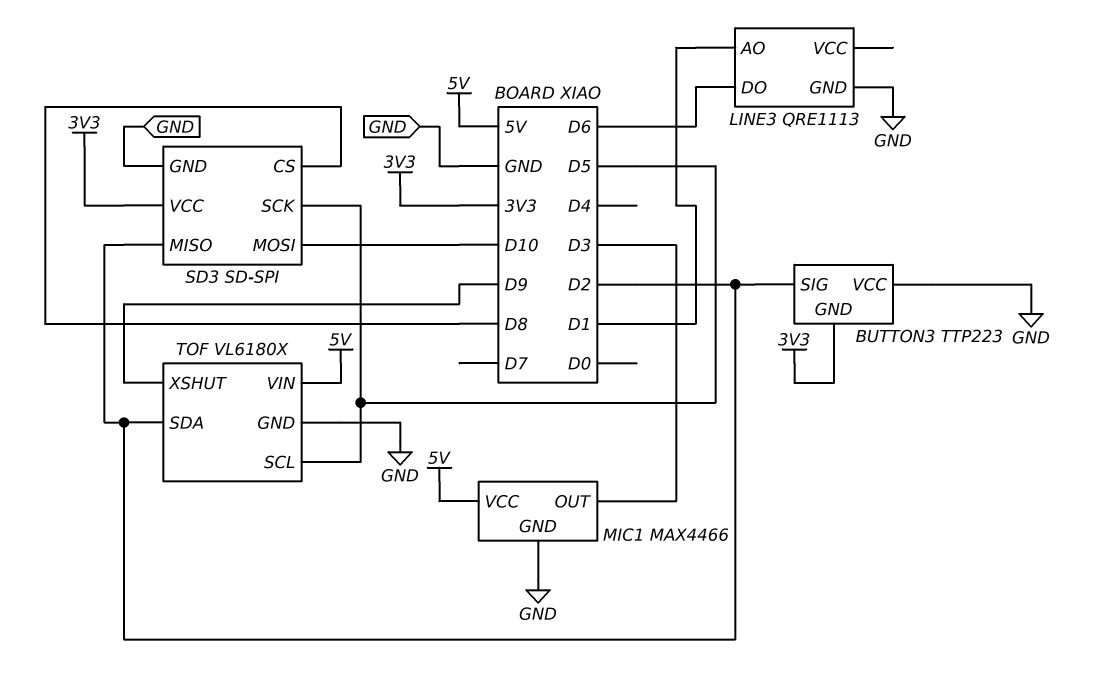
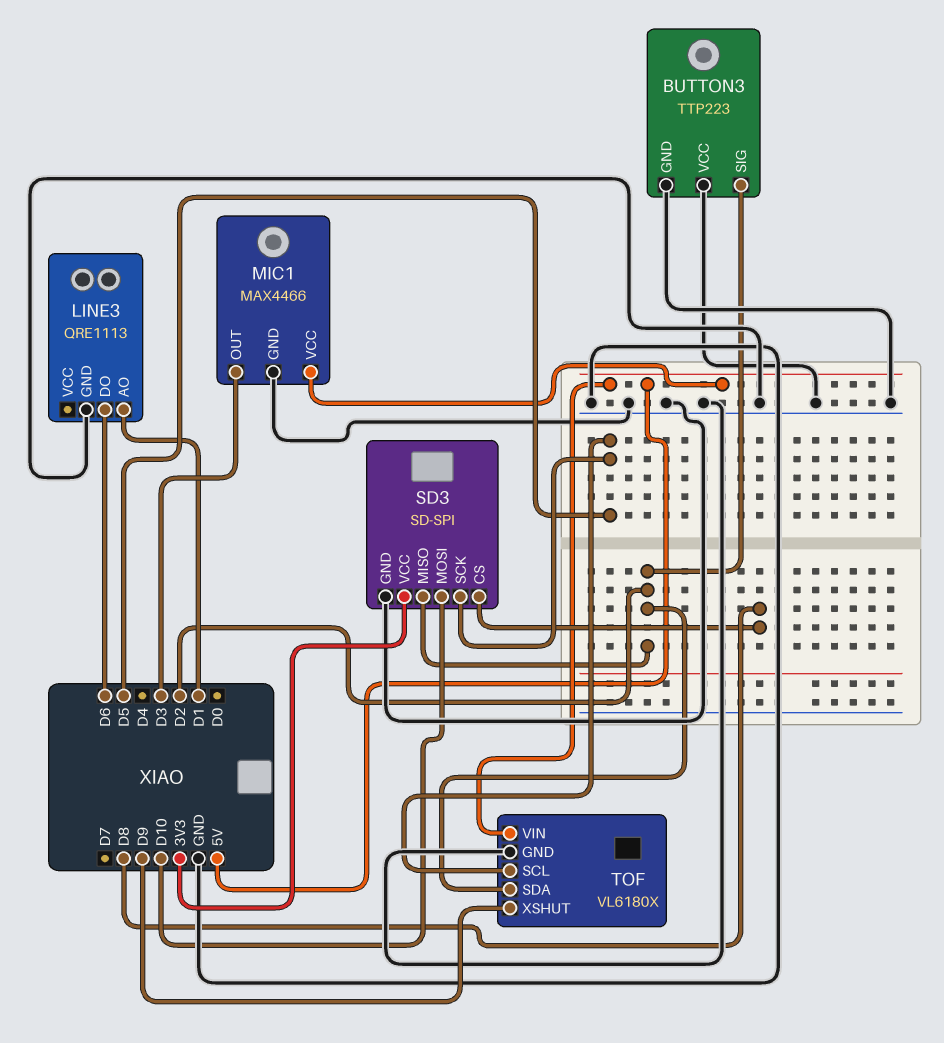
BUTTON3 pin GND: 3V3 -> GND

